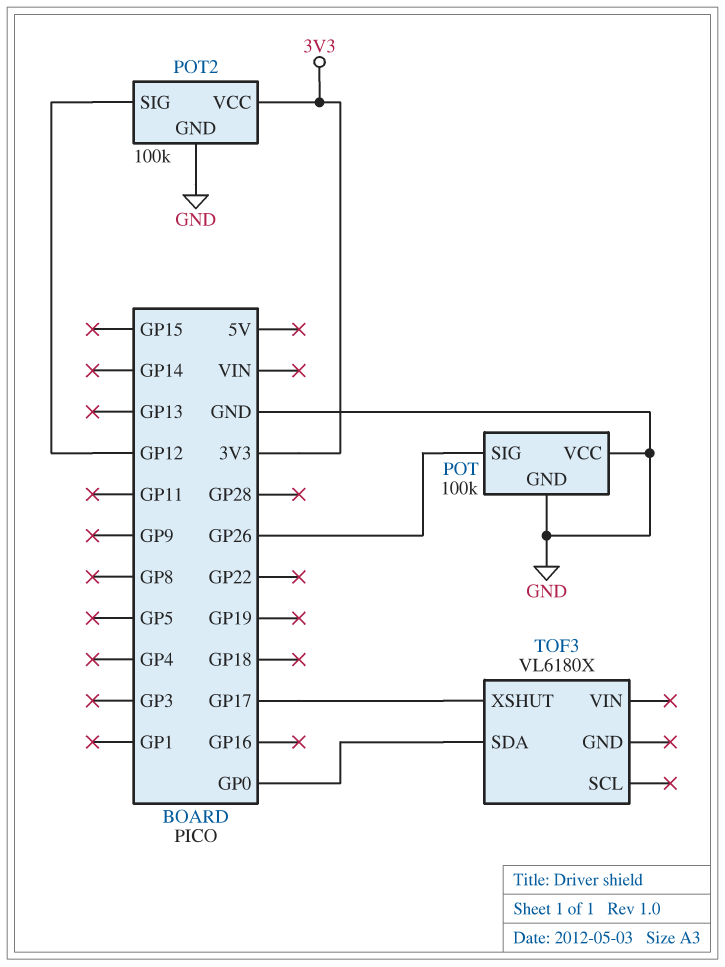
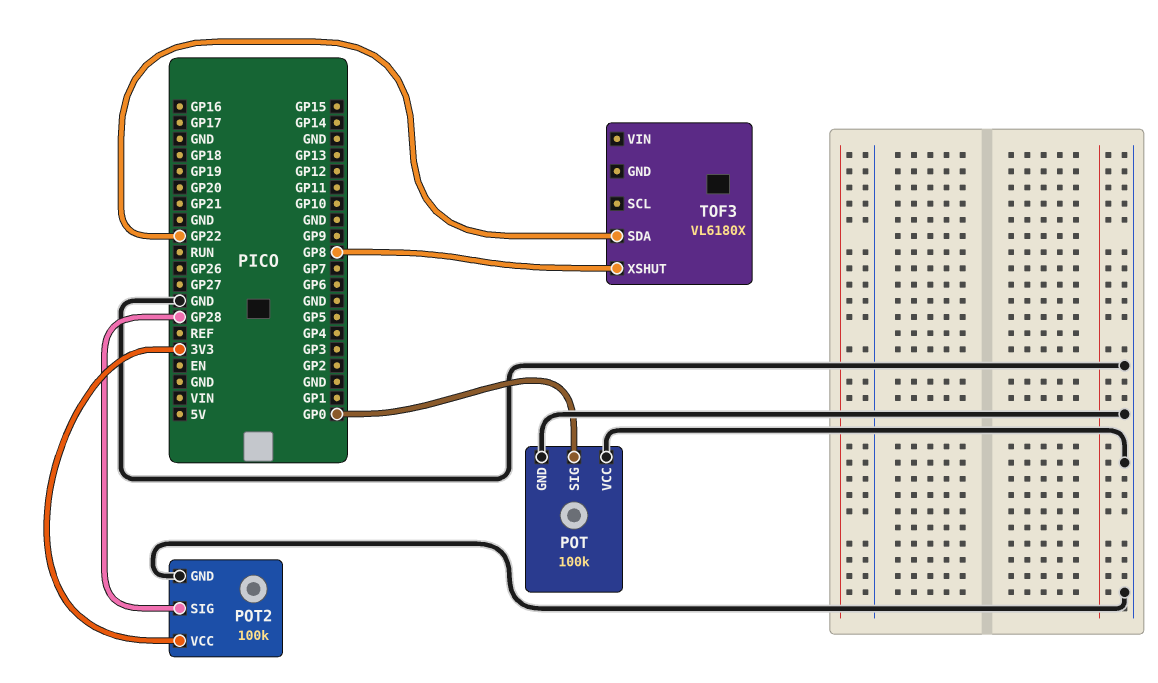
POT pin SIG: GP26 -> GP0
POT2 pin SIG: GP12 -> GP28
TOF3 pin SDA: GP0 -> GP22
TOF3 pin XSHUT: GP17 -> GP8

